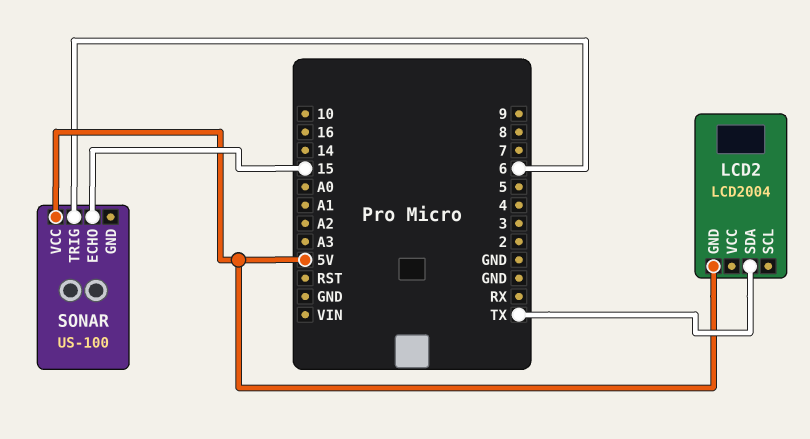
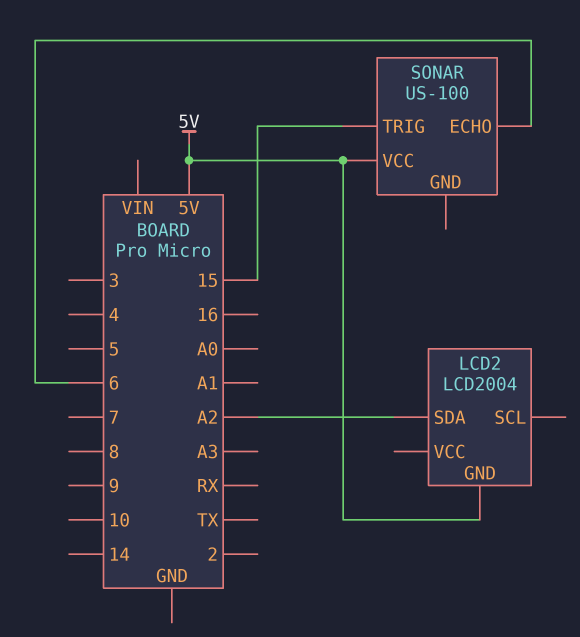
LCD2 pin SDA: TX -> A2
SONAR pin ECHO: 15 -> 6
SONAR pin TRIG: 6 -> 15

